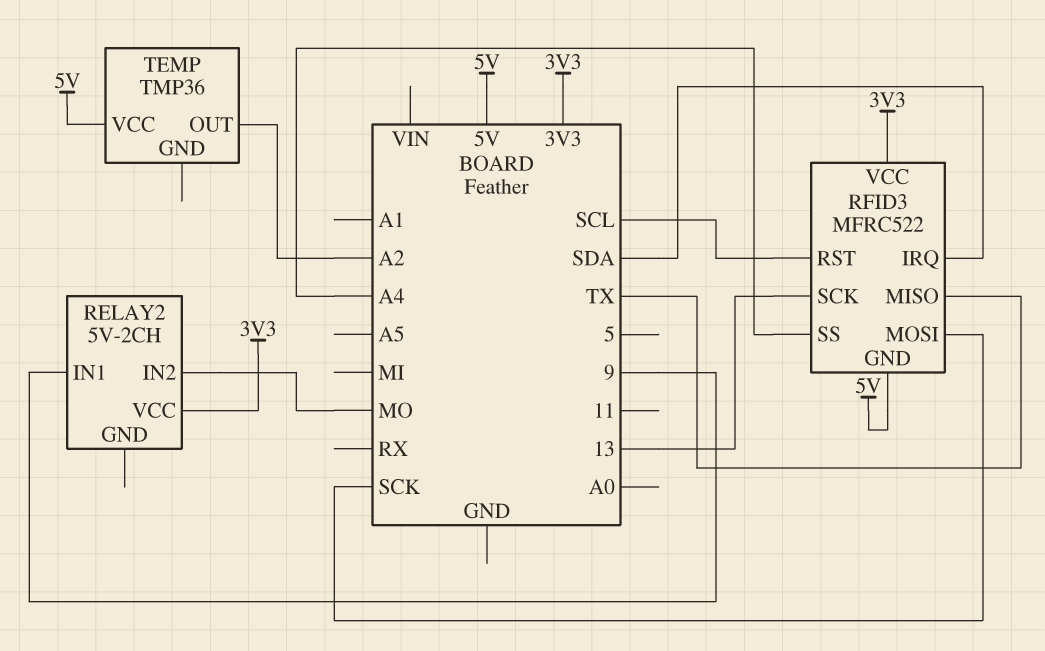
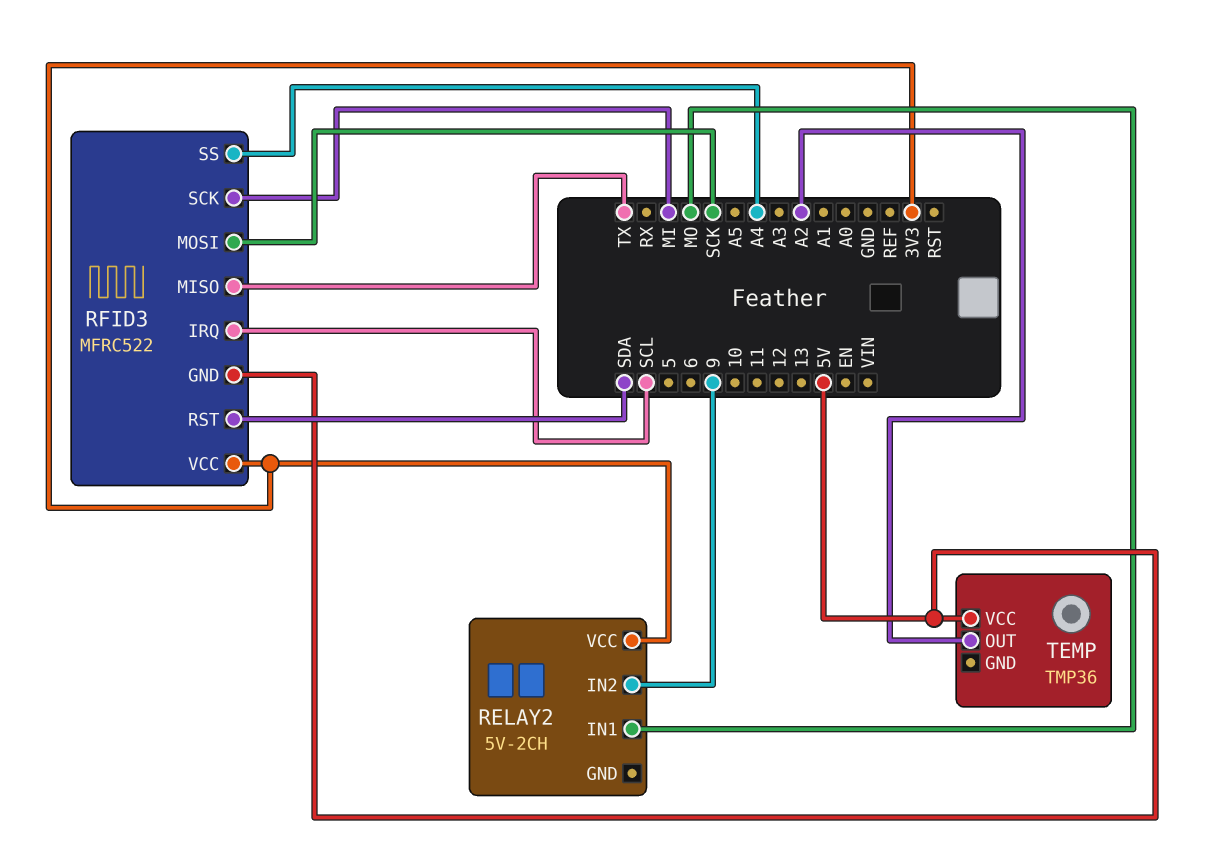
RELAY2 pin IN1: 9 -> MO
RELAY2 pin IN2: MO -> 9
RFID3 pin IRQ: SDA -> SCL
RFID3 pin RST: SCL -> SDA
RFID3 pin SCK: 13 -> MI

